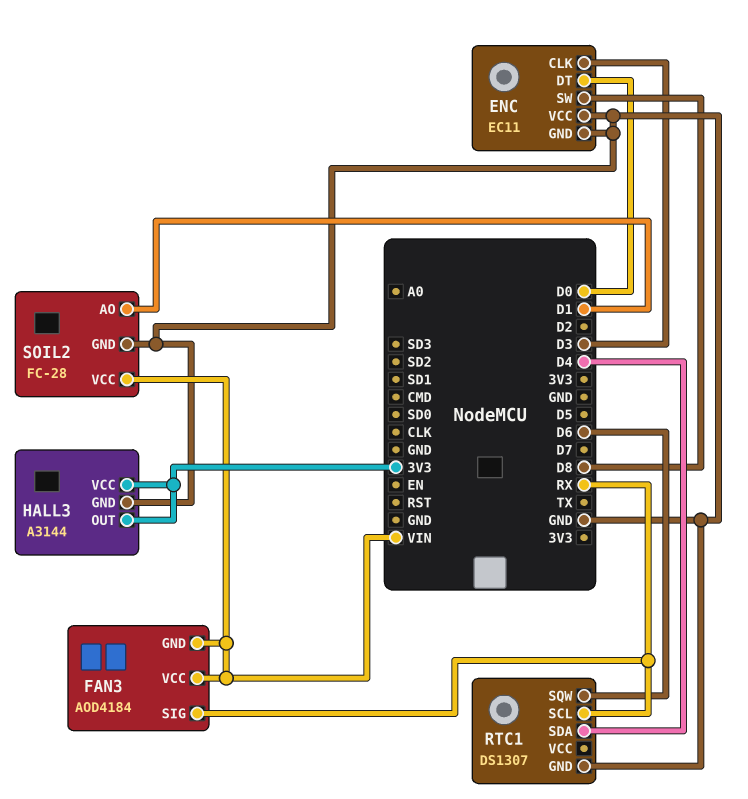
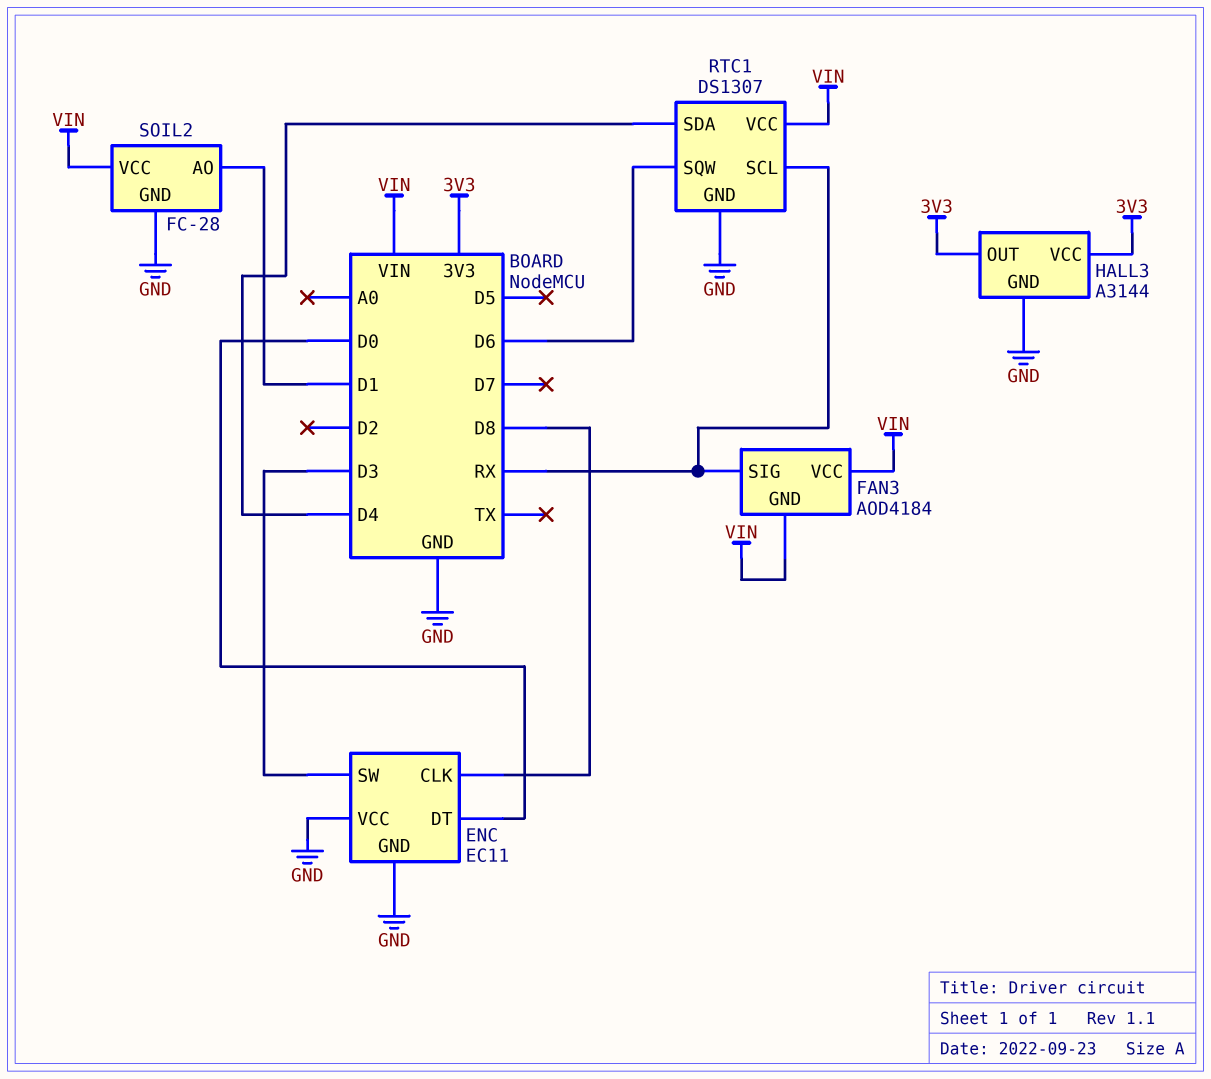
ENC pin CLK: D3 -> D8
ENC pin SW: D8 -> D3
RTC1 pin VCC: none -> VIN

